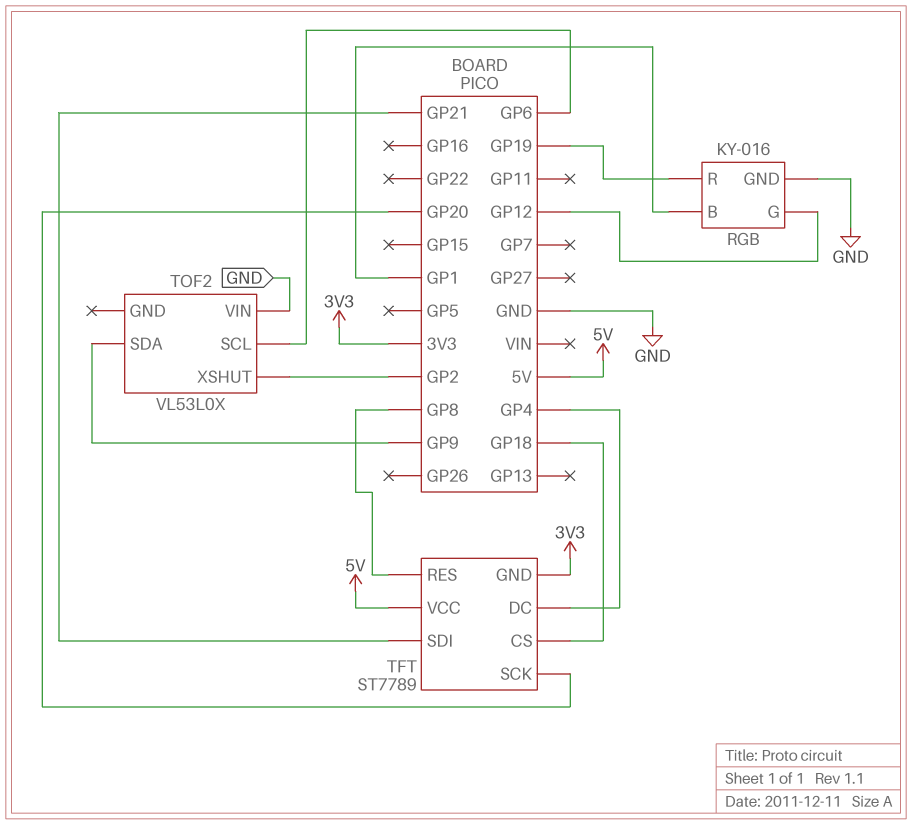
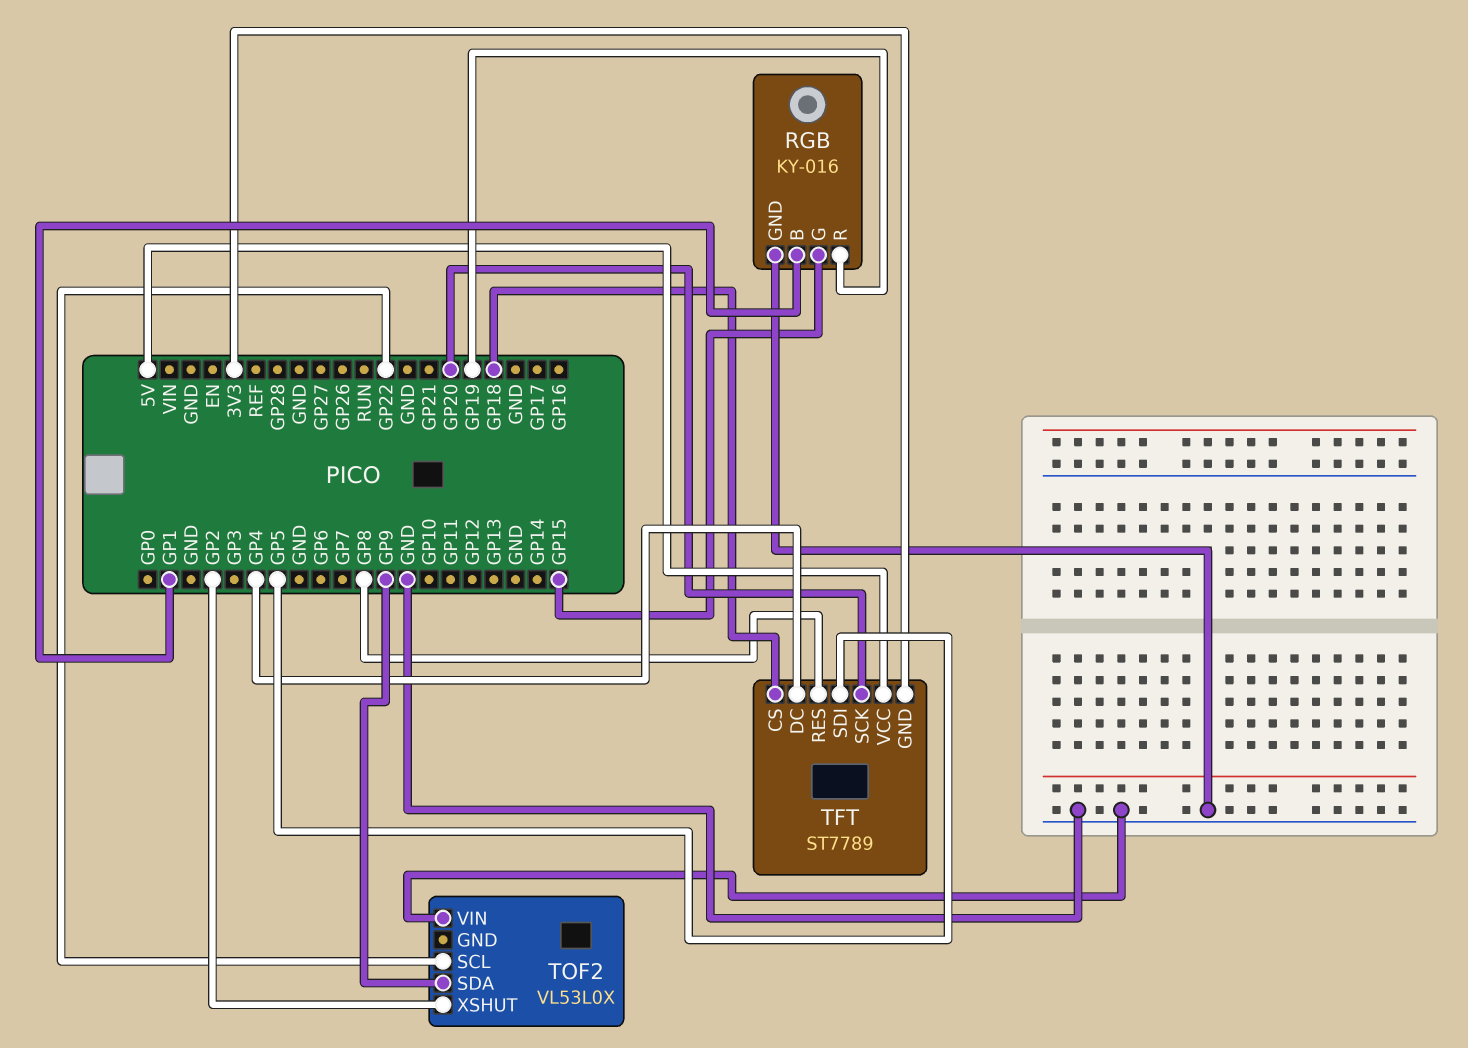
RGB pin G: GP12 -> GP15
TFT pin SDI: GP21 -> GP5
TOF2 pin SCL: GP6 -> GP22

